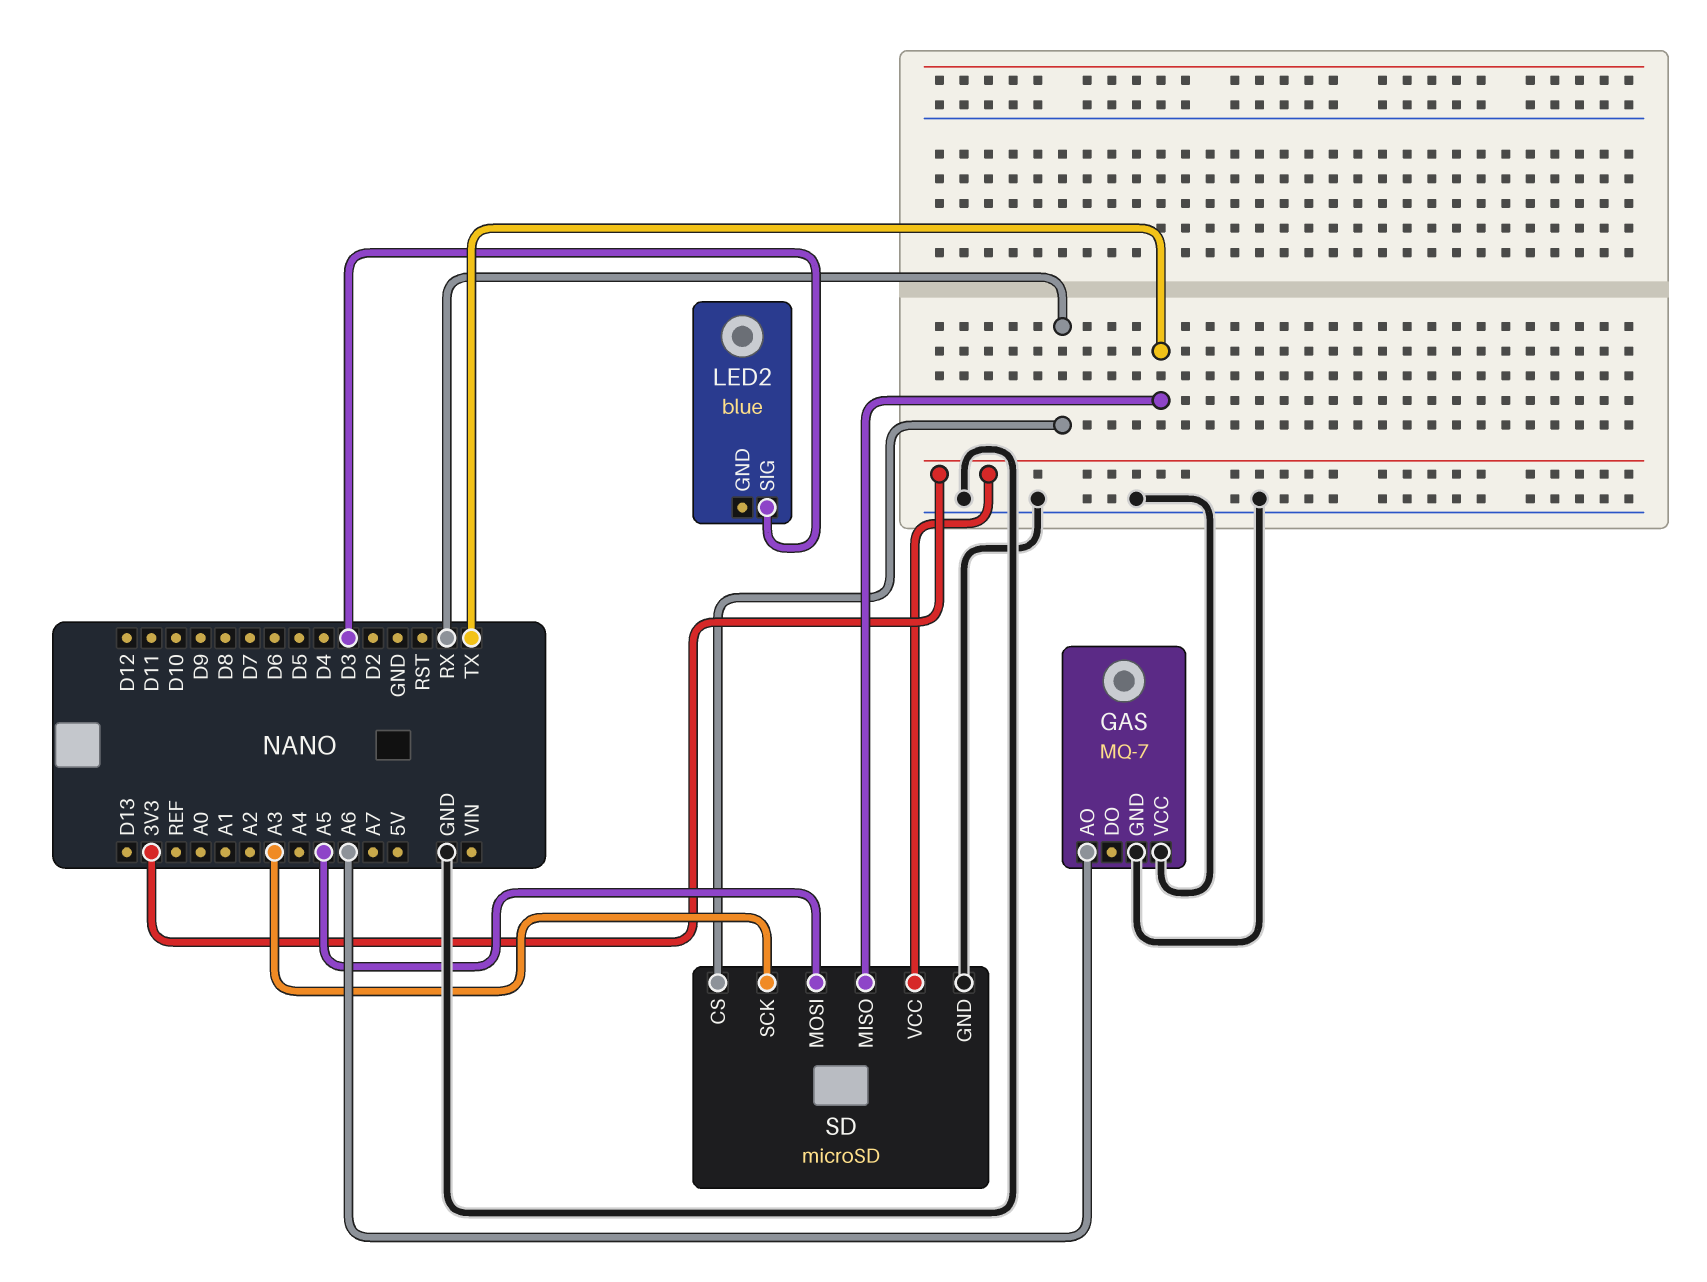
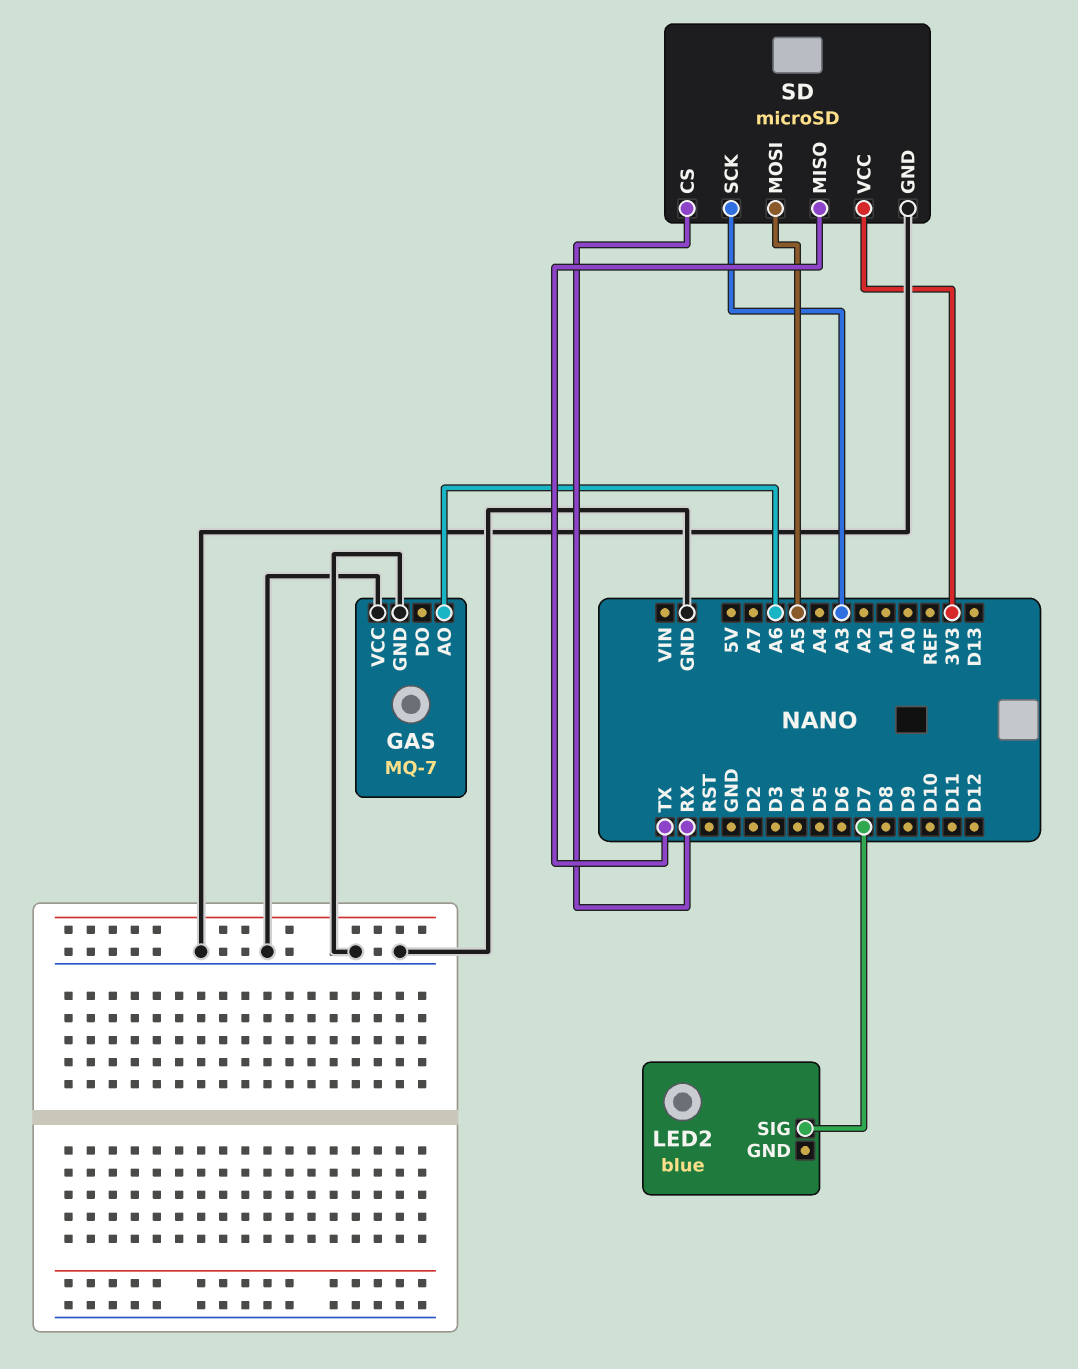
LED2 pin SIG: D3 -> D7

